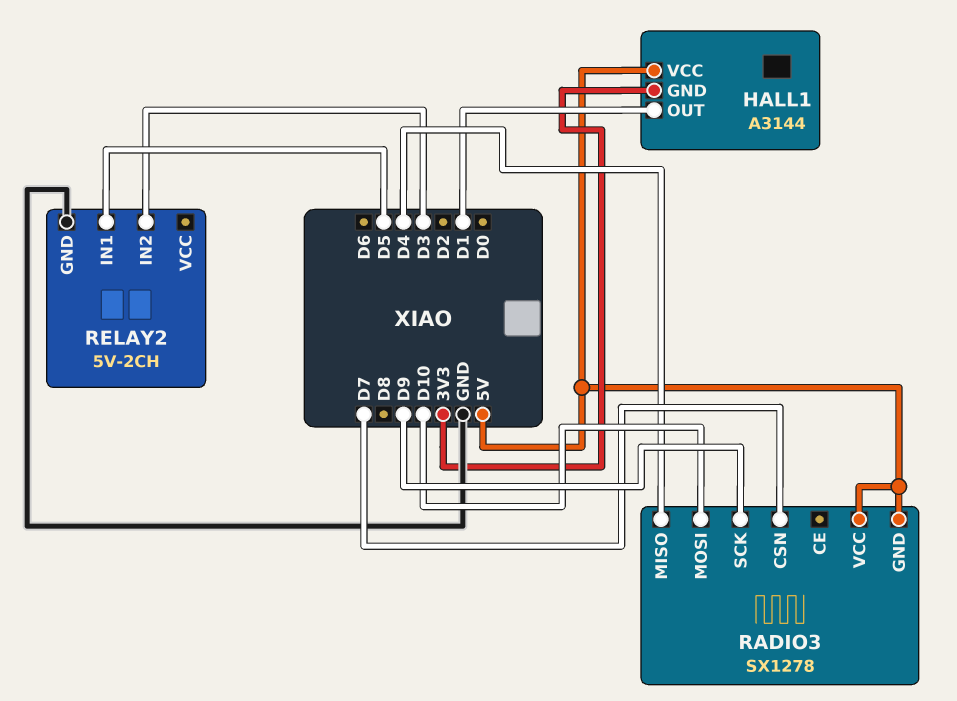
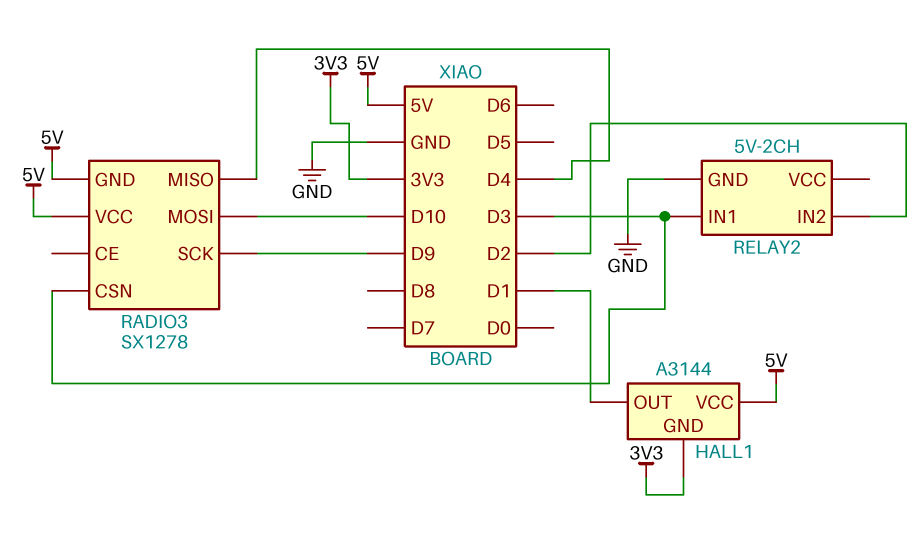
RADIO3 pin CSN: D7 -> D3
RELAY2 pin IN1: D5 -> D3
RELAY2 pin IN2: D3 -> D2

